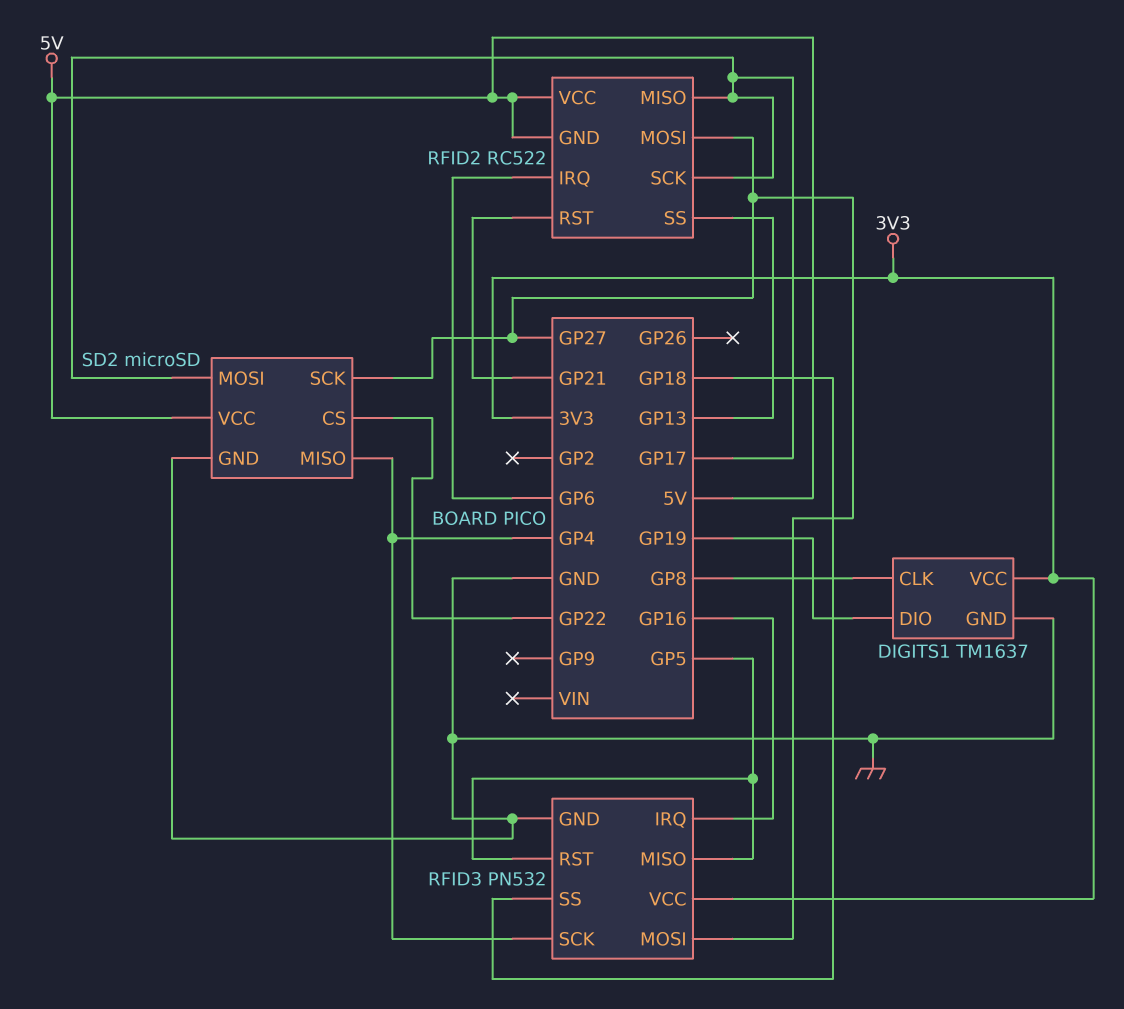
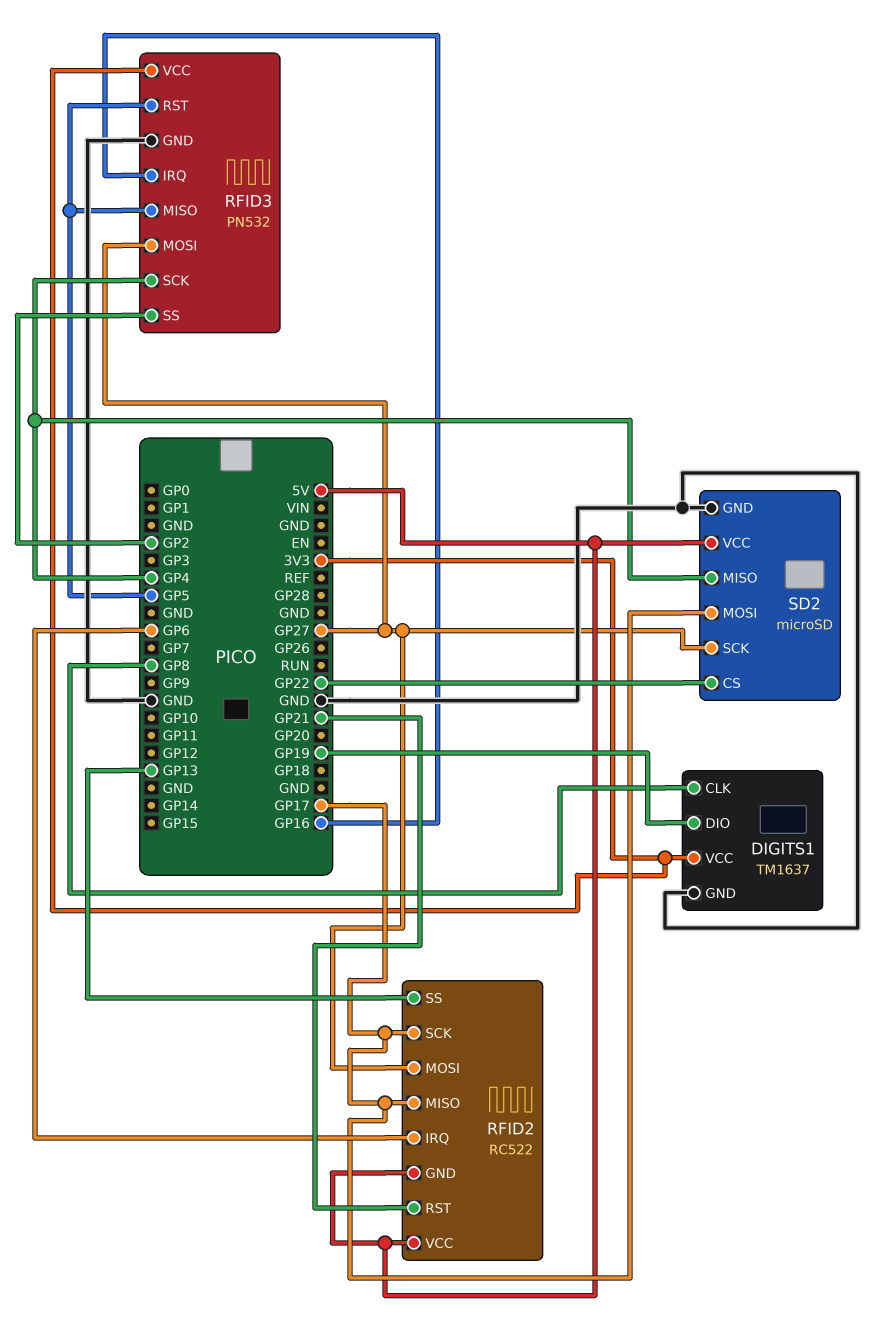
RFID3 pin SS: GP18 -> GP2

